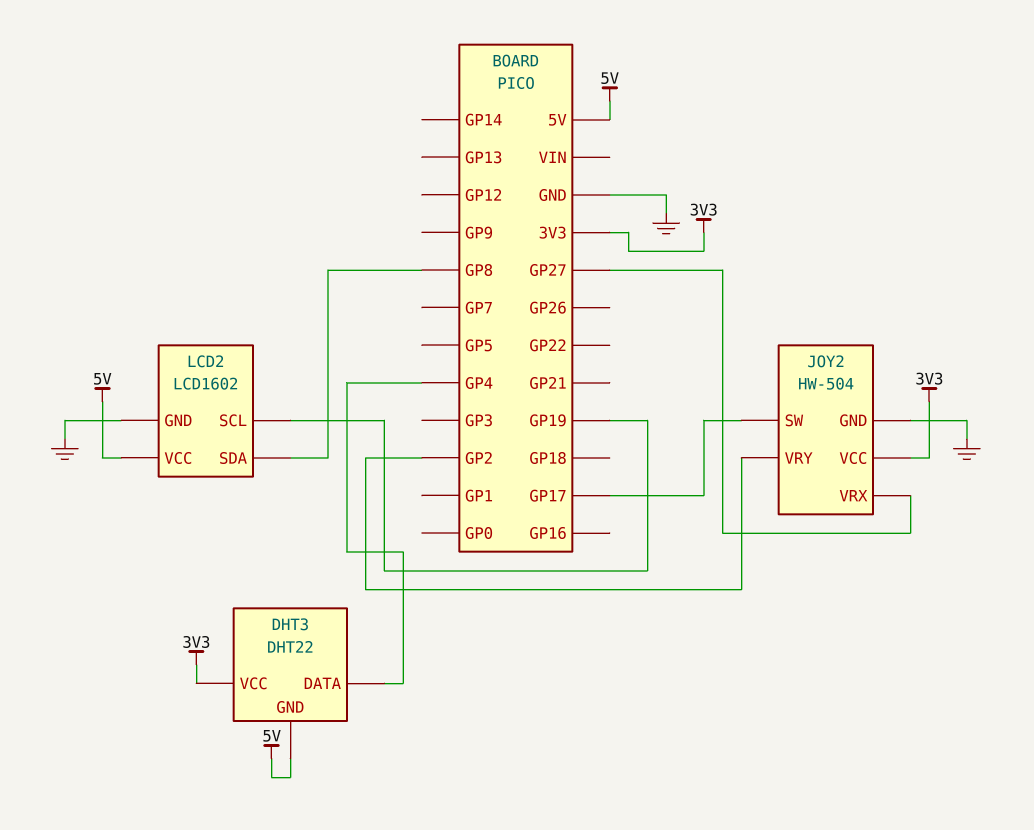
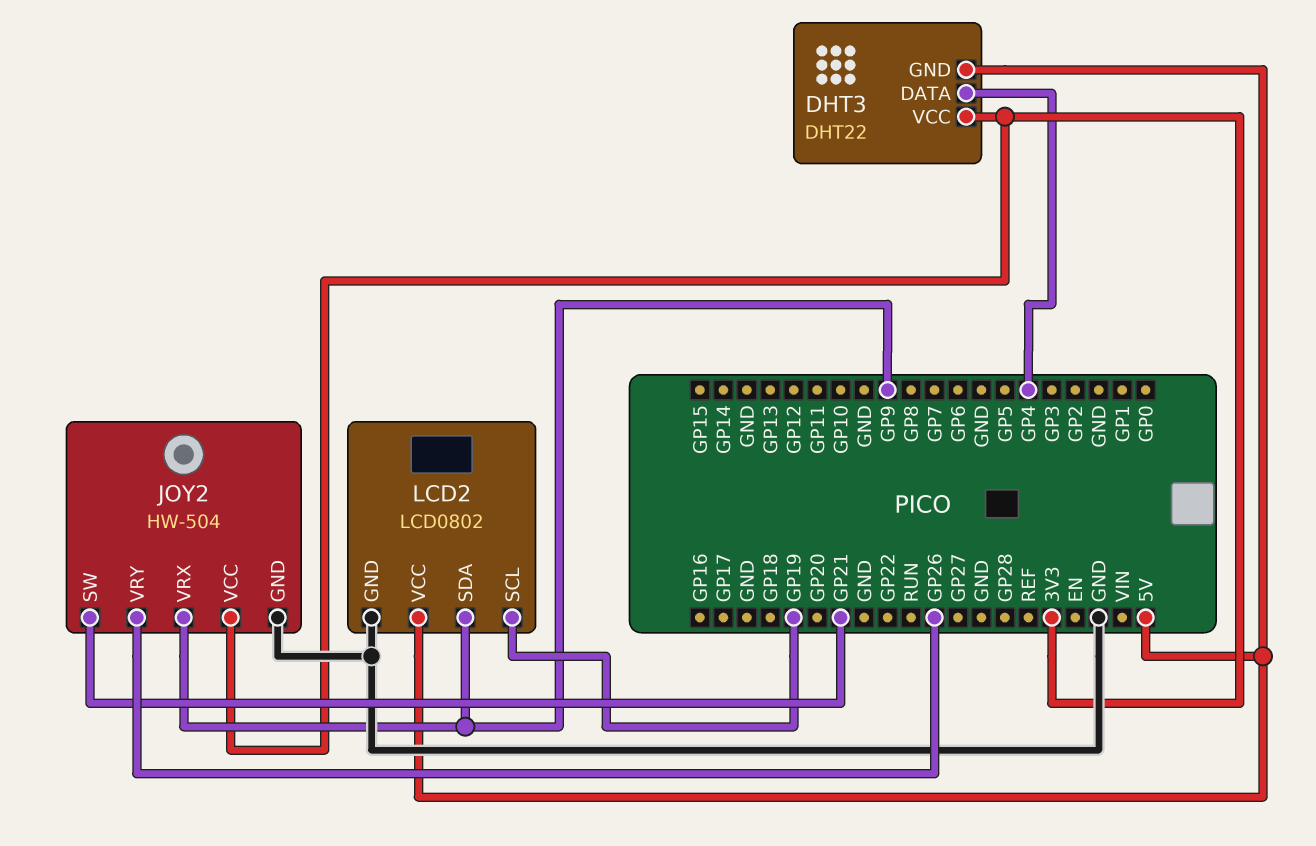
JOY2 pin SW: GP17 -> GP21
JOY2 pin VRX: GP27 -> GP9
JOY2 pin VRY: GP2 -> GP26
LCD2: LCD1602 -> LCD0802
LCD2 pin SDA: GP8 -> GP9

